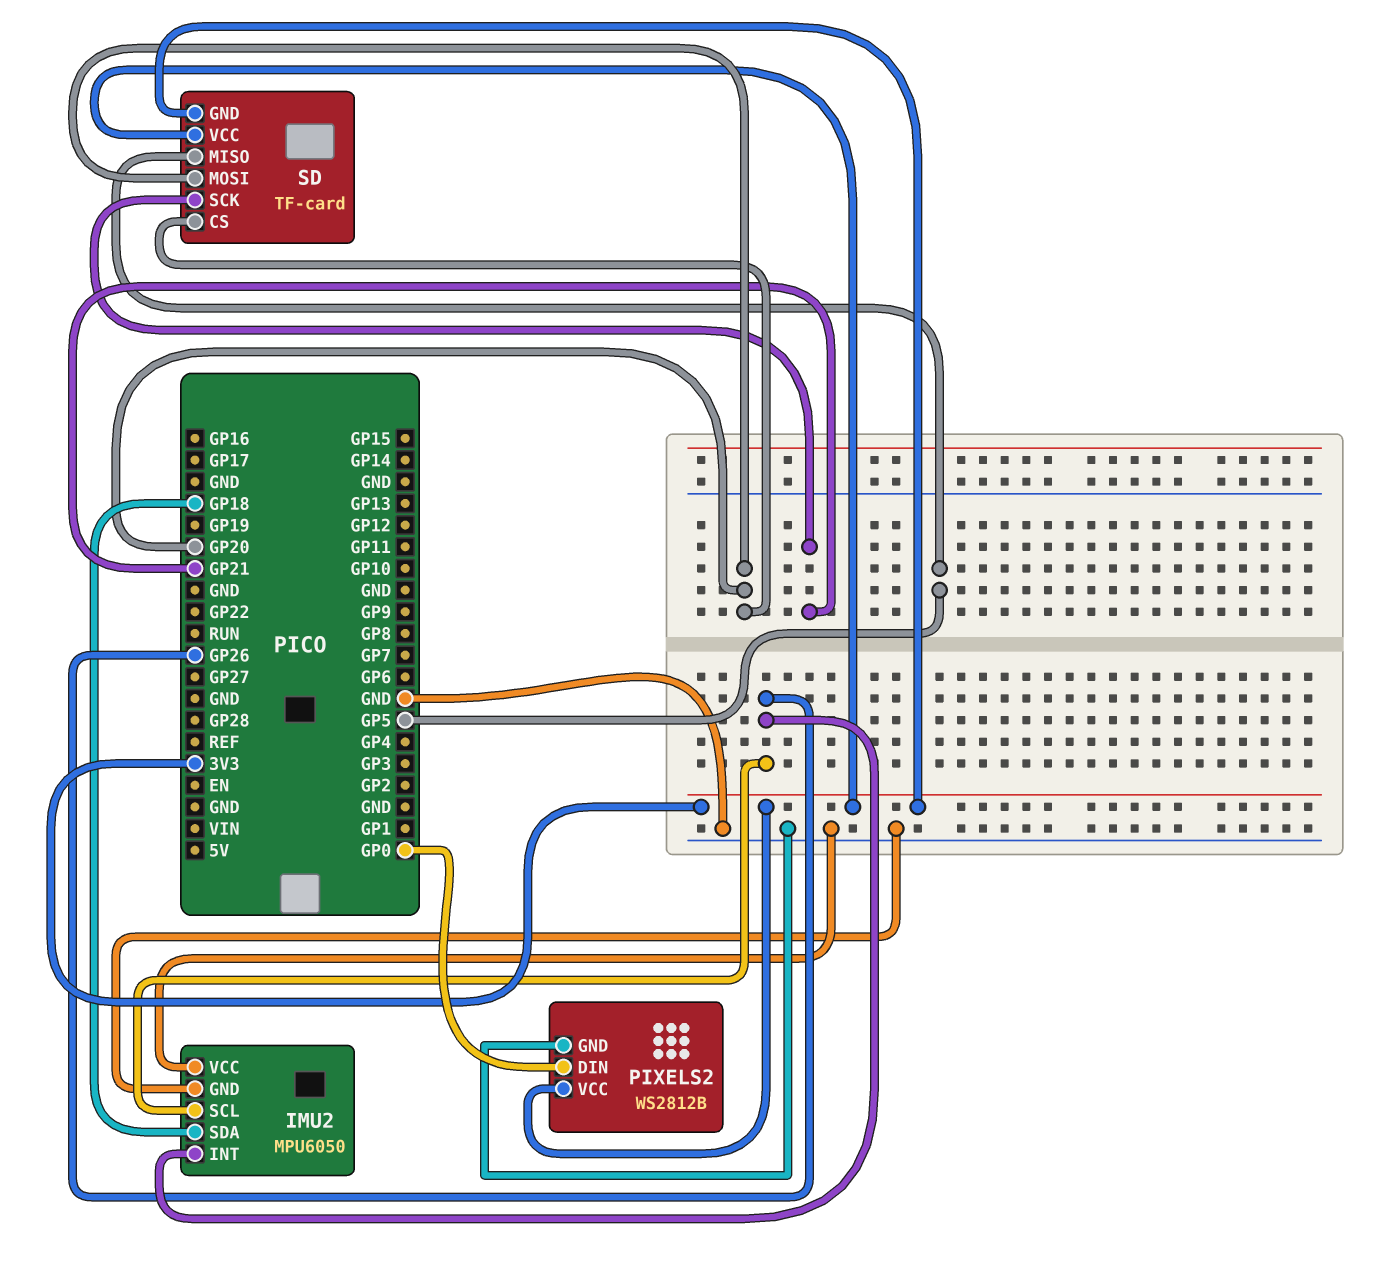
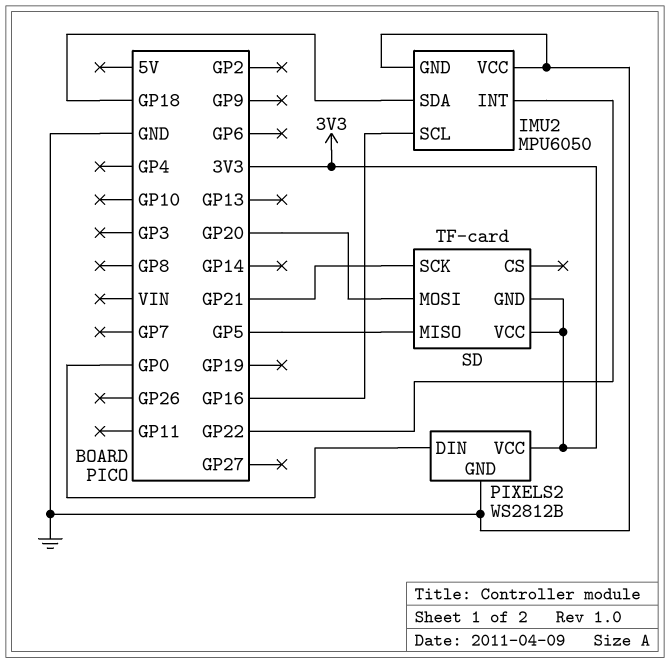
IMU2 pin INT: GP26 -> GP22
IMU2 pin SCL: GP26 -> GP16
SD pin CS: GP20 -> none

